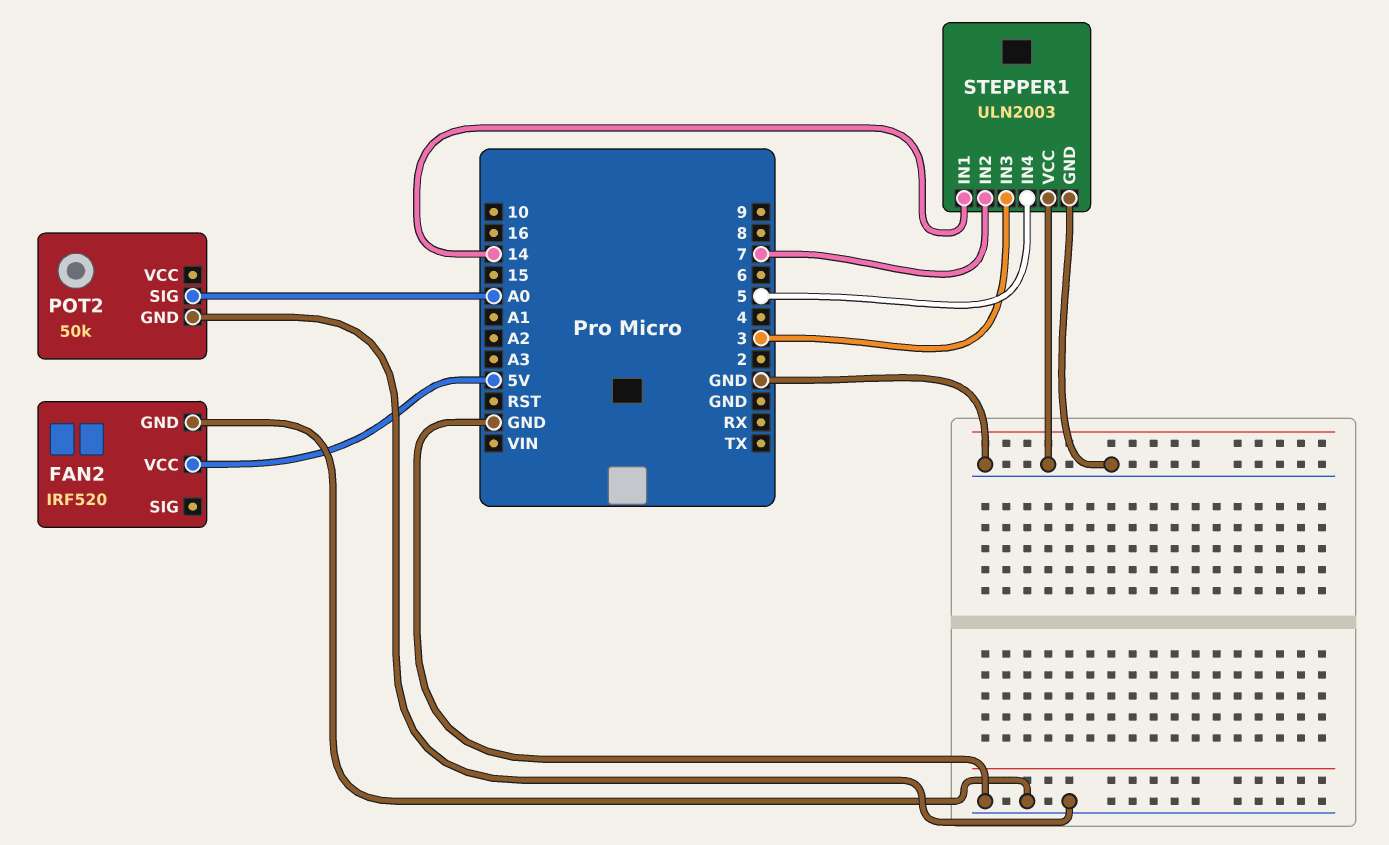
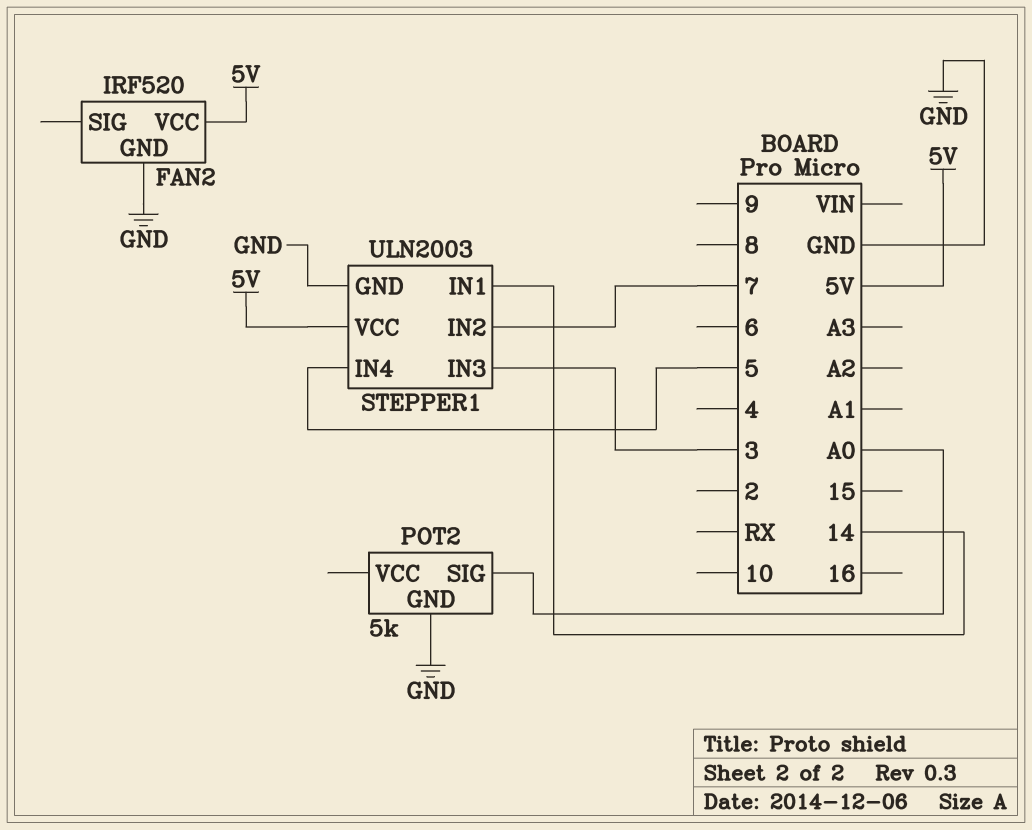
POT2: 50k -> 5k
STEPPER1 pin VCC: GND -> 5V

